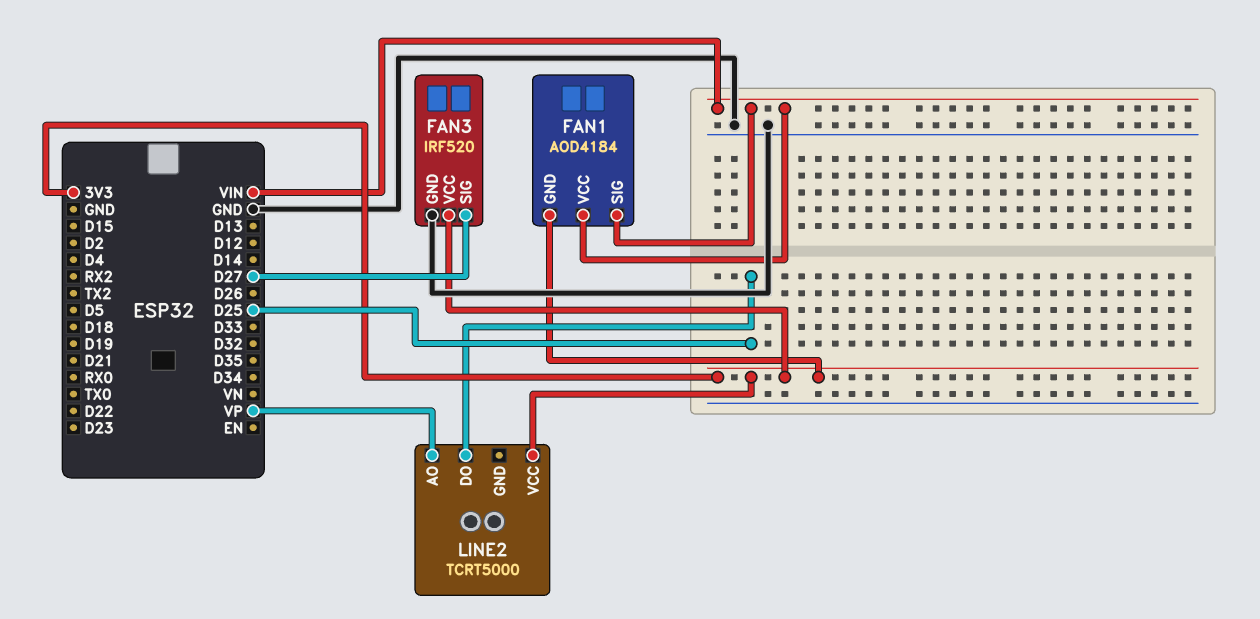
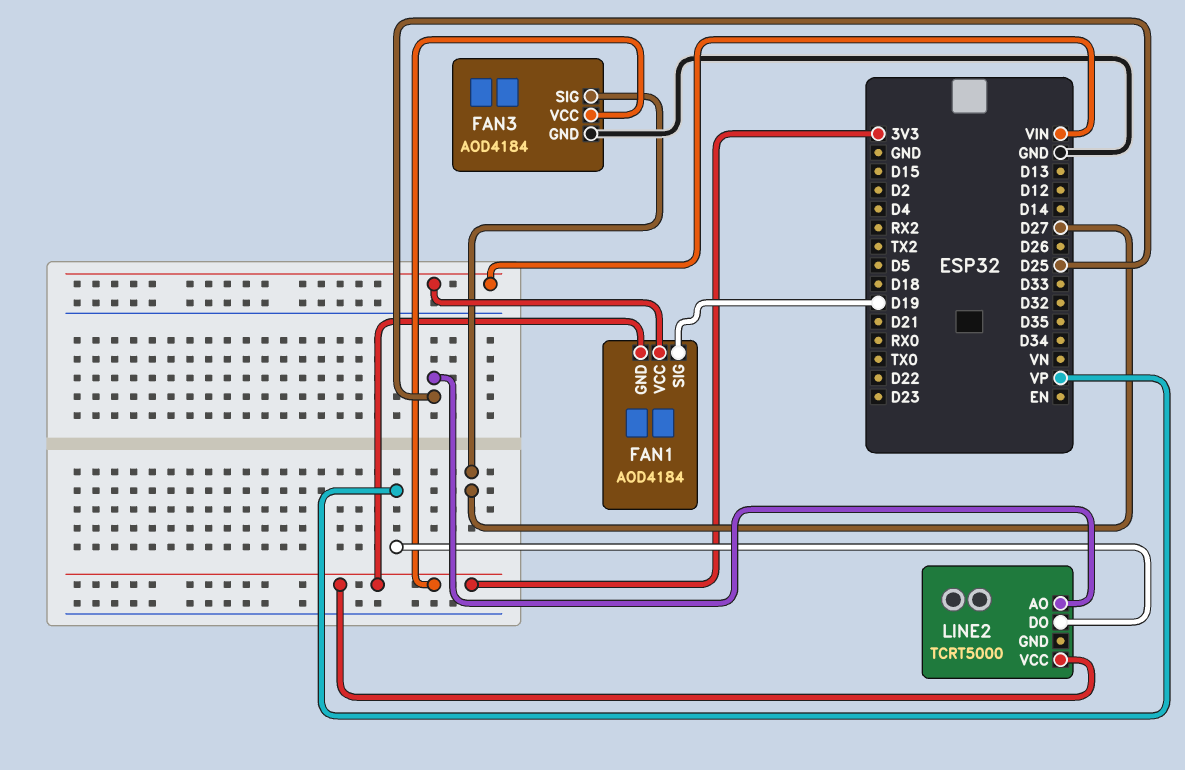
FAN1 pin SIG: VIN -> D19
FAN3: IRF520 -> AOD4184
LINE2 pin AO: VP -> D25
LINE2 pin DO: D25 -> VP

